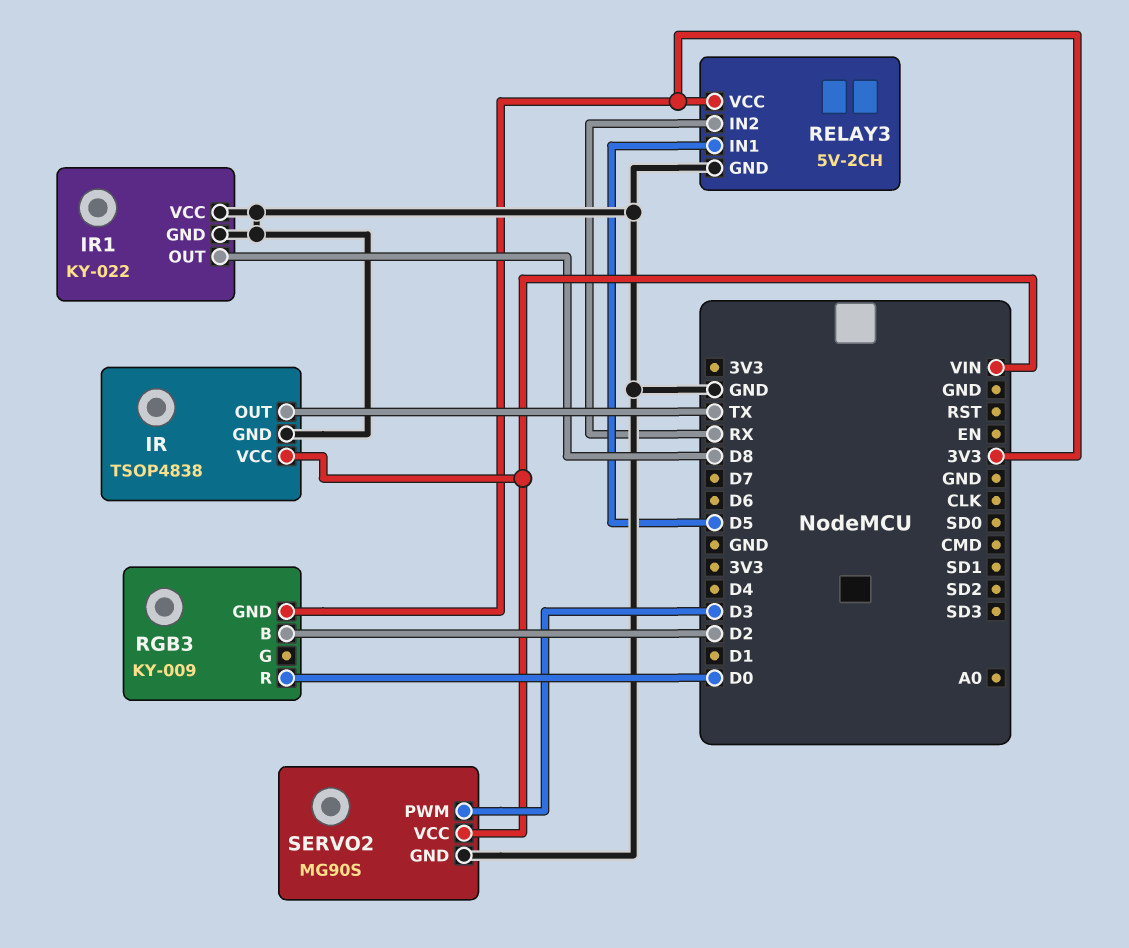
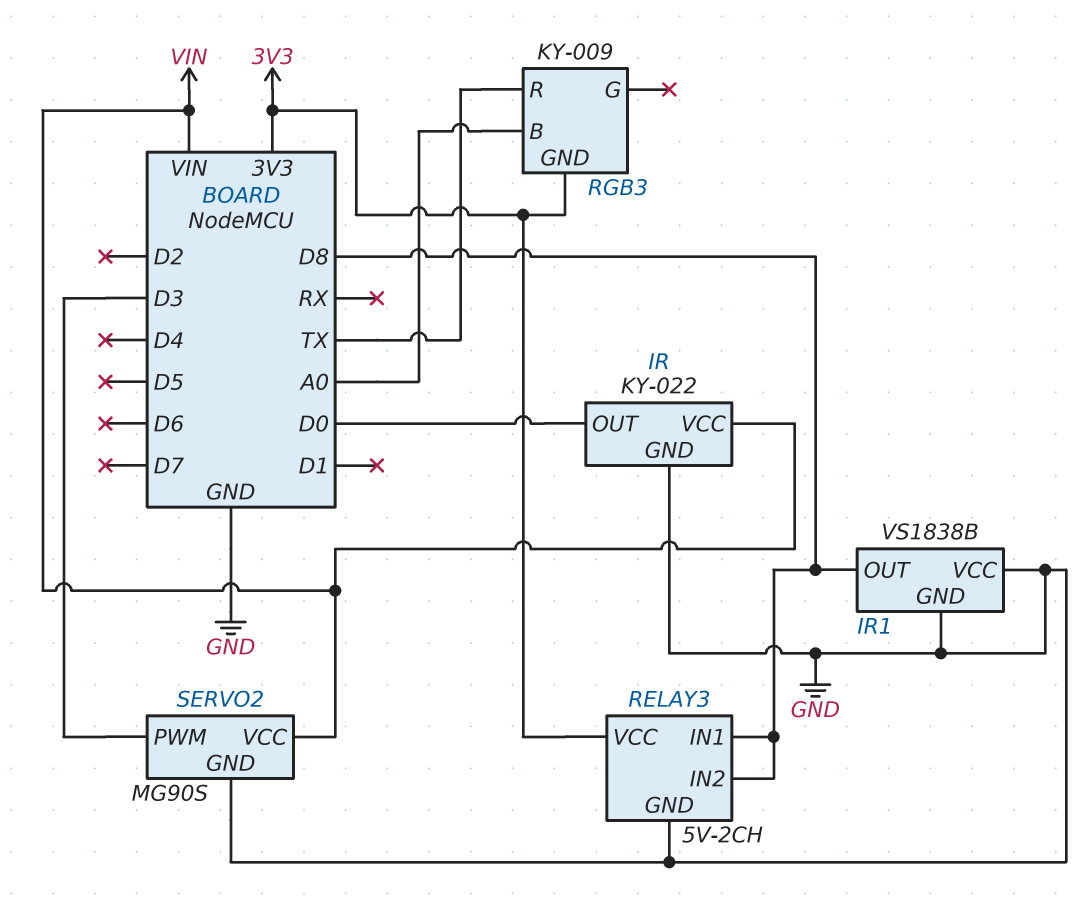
IR: TSOP4838 -> KY-022
IR pin OUT: TX -> D0
IR1: KY-022 -> VS1838B
RELAY3 pin IN1: D5 -> D8
RELAY3 pin IN2: RX -> D8
RGB3 pin B: D2 -> A0
RGB3 pin R: D0 -> TX

